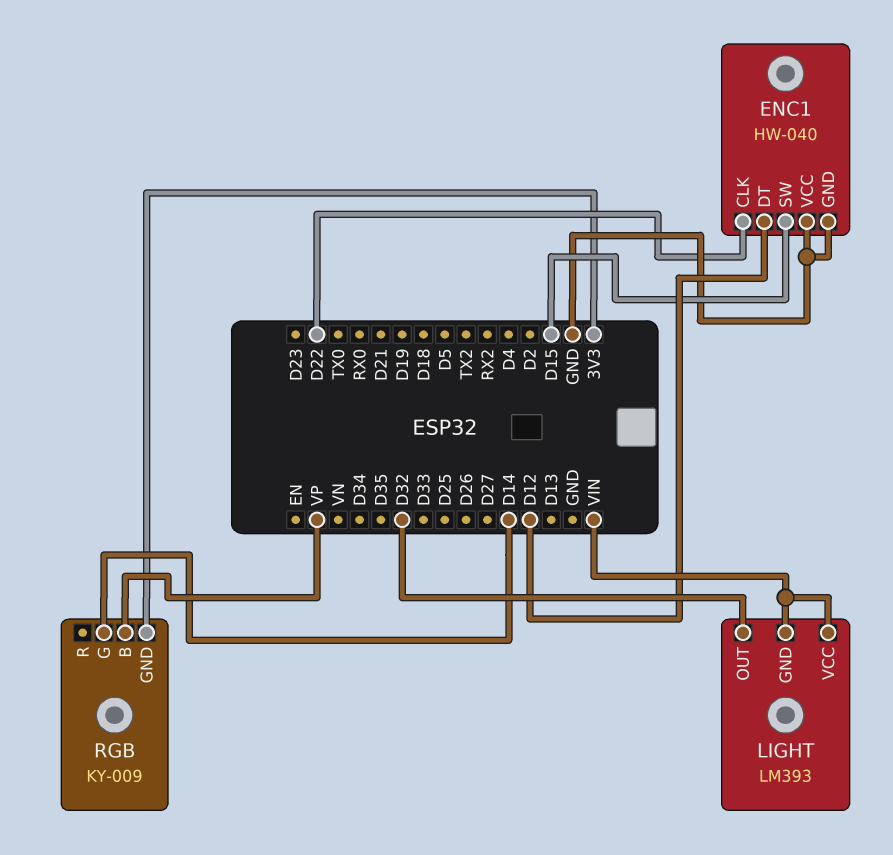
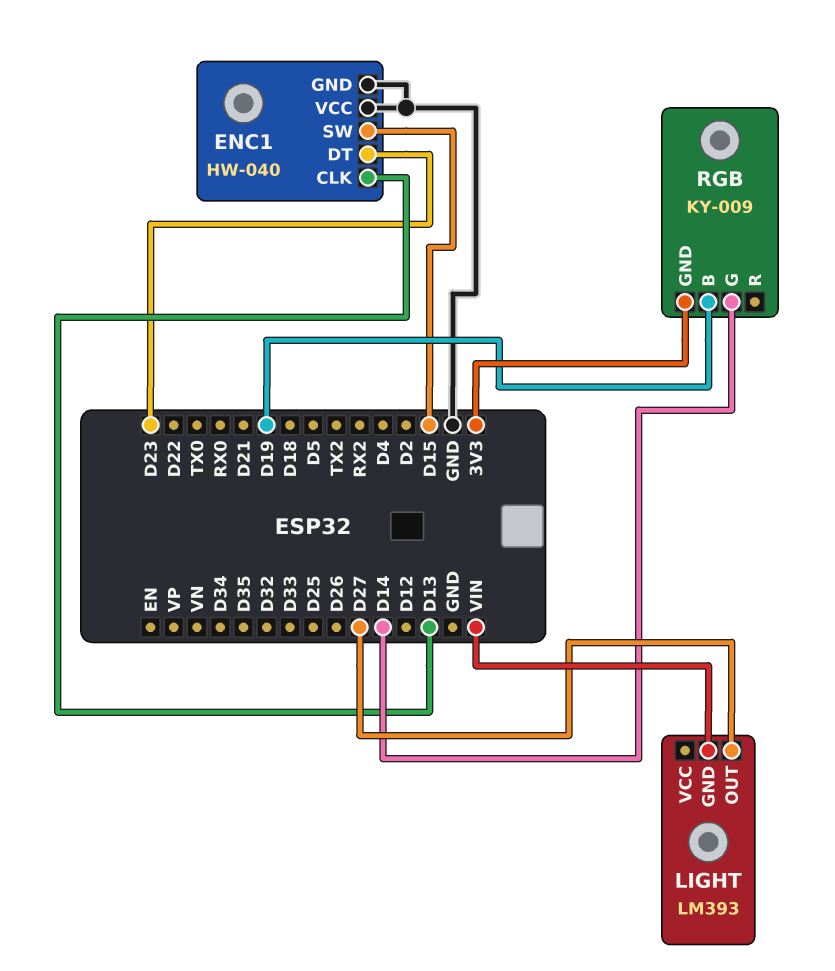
ENC1 pin CLK: D22 -> D13
ENC1 pin DT: D12 -> D23
LIGHT pin OUT: D32 -> D27
LIGHT pin VCC: VIN -> none
RGB pin B: VP -> D19

